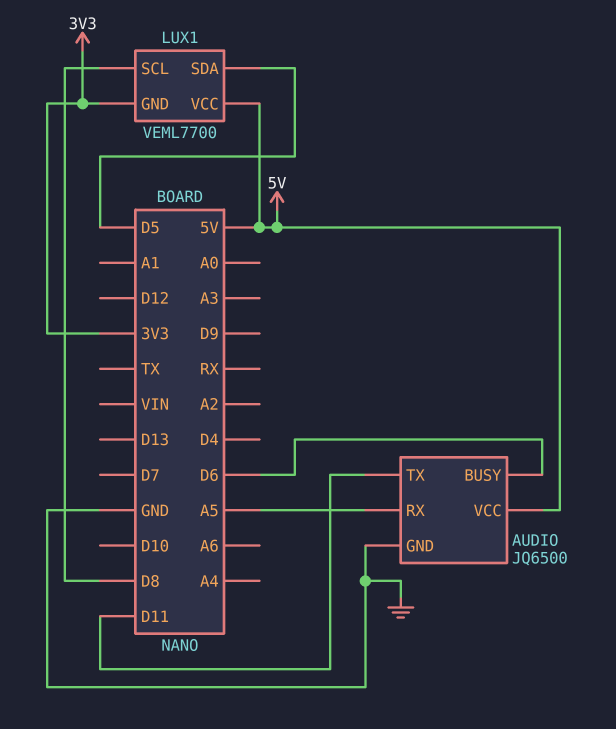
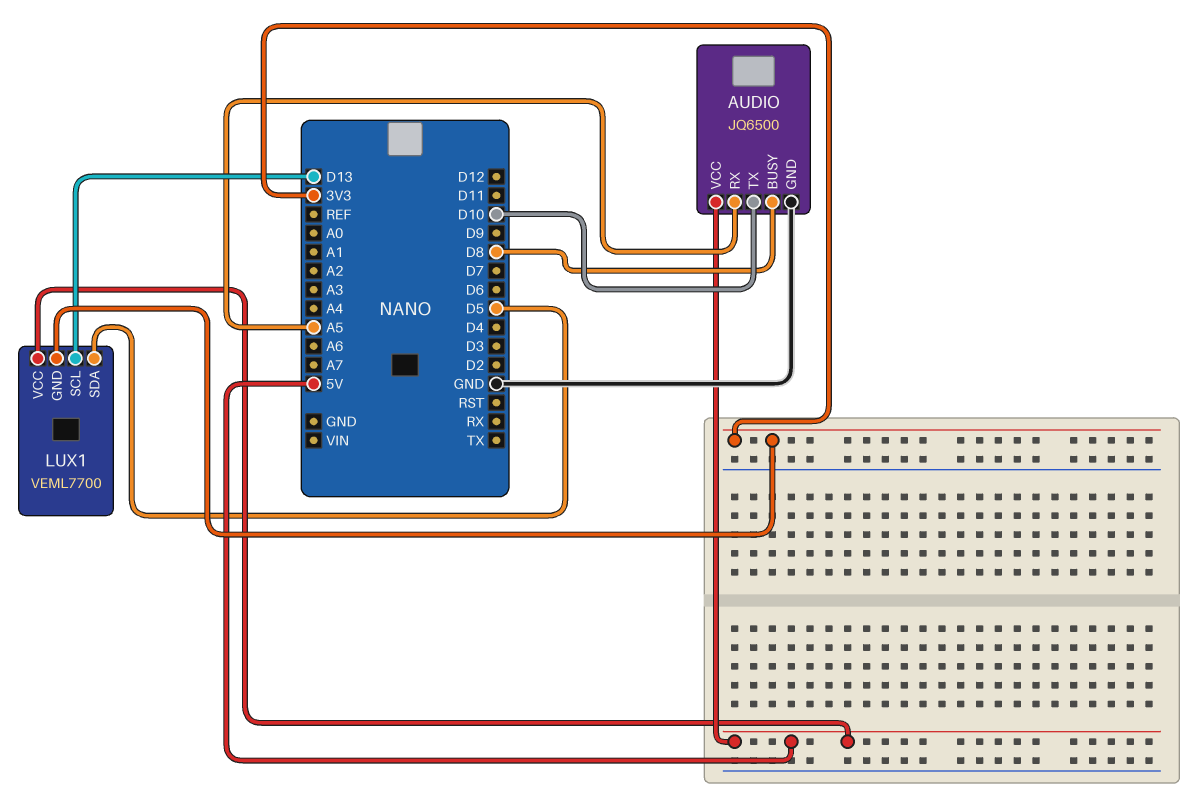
AUDIO pin BUSY: D6 -> D8
AUDIO pin TX: D11 -> D10
LUX1 pin SCL: D8 -> D13

